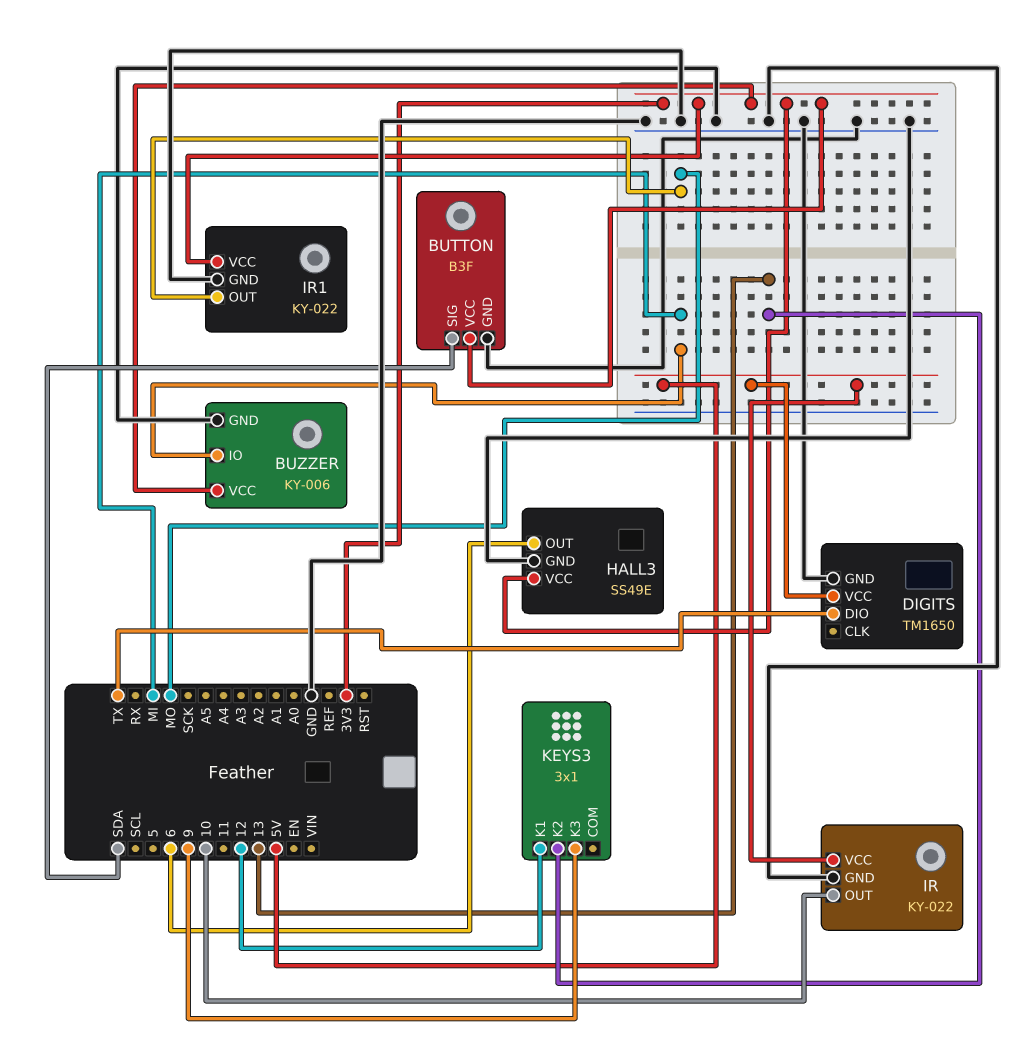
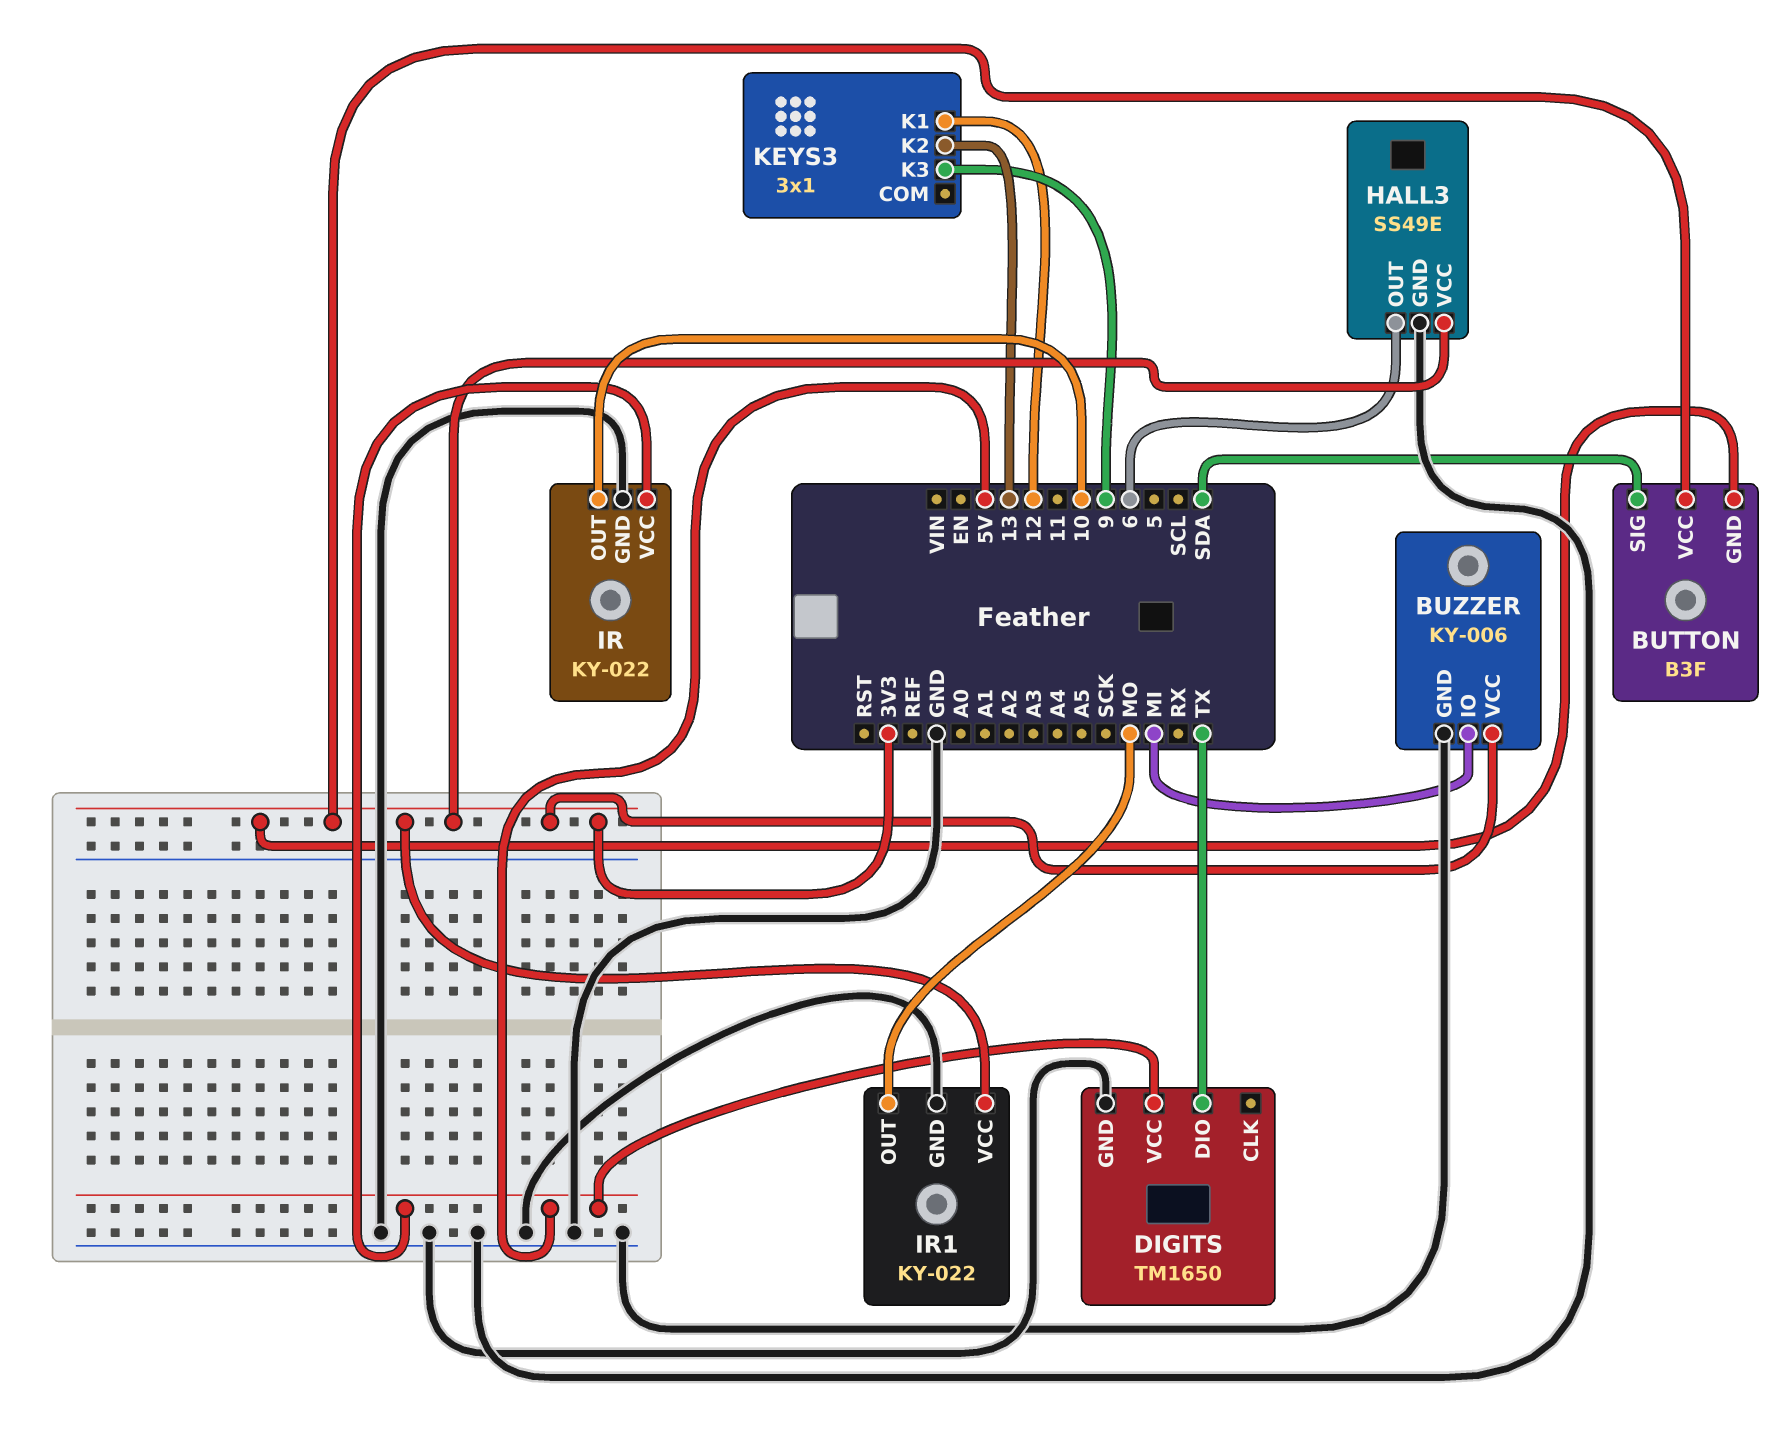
BUTTON pin GND: GND -> 3V3

